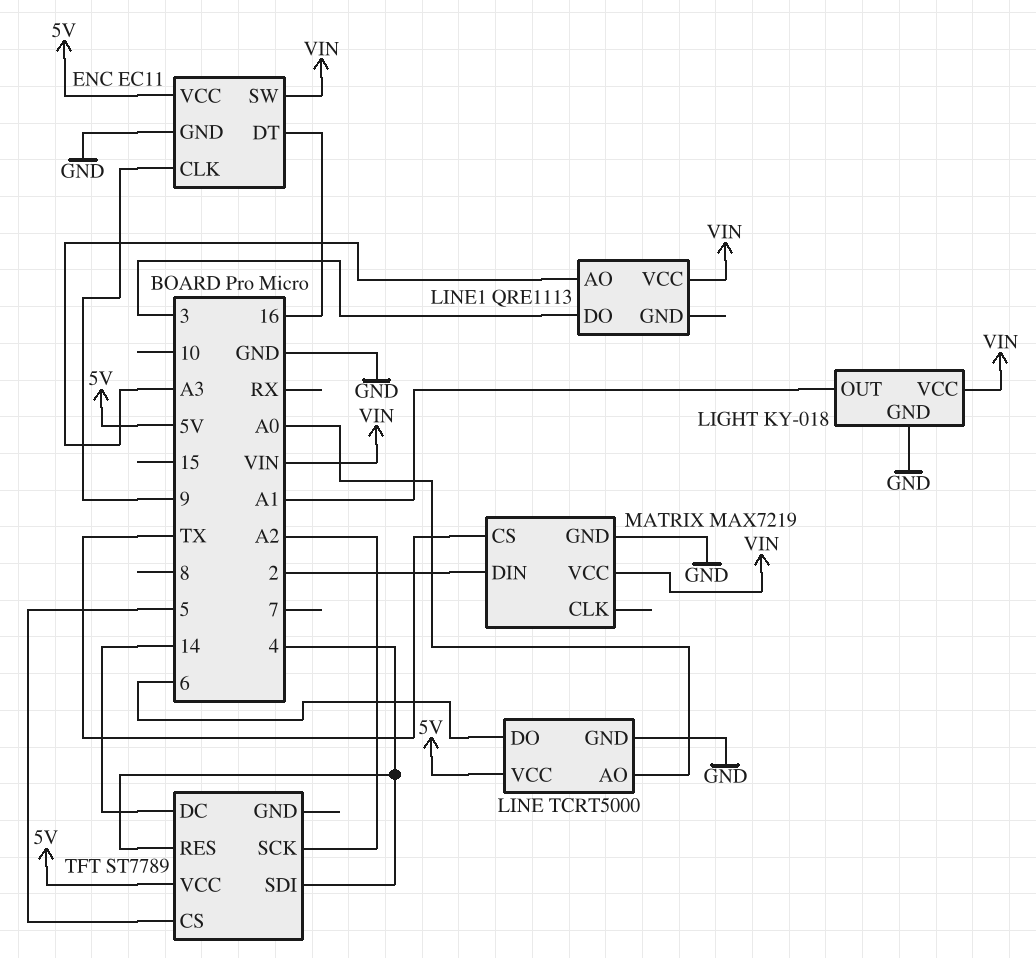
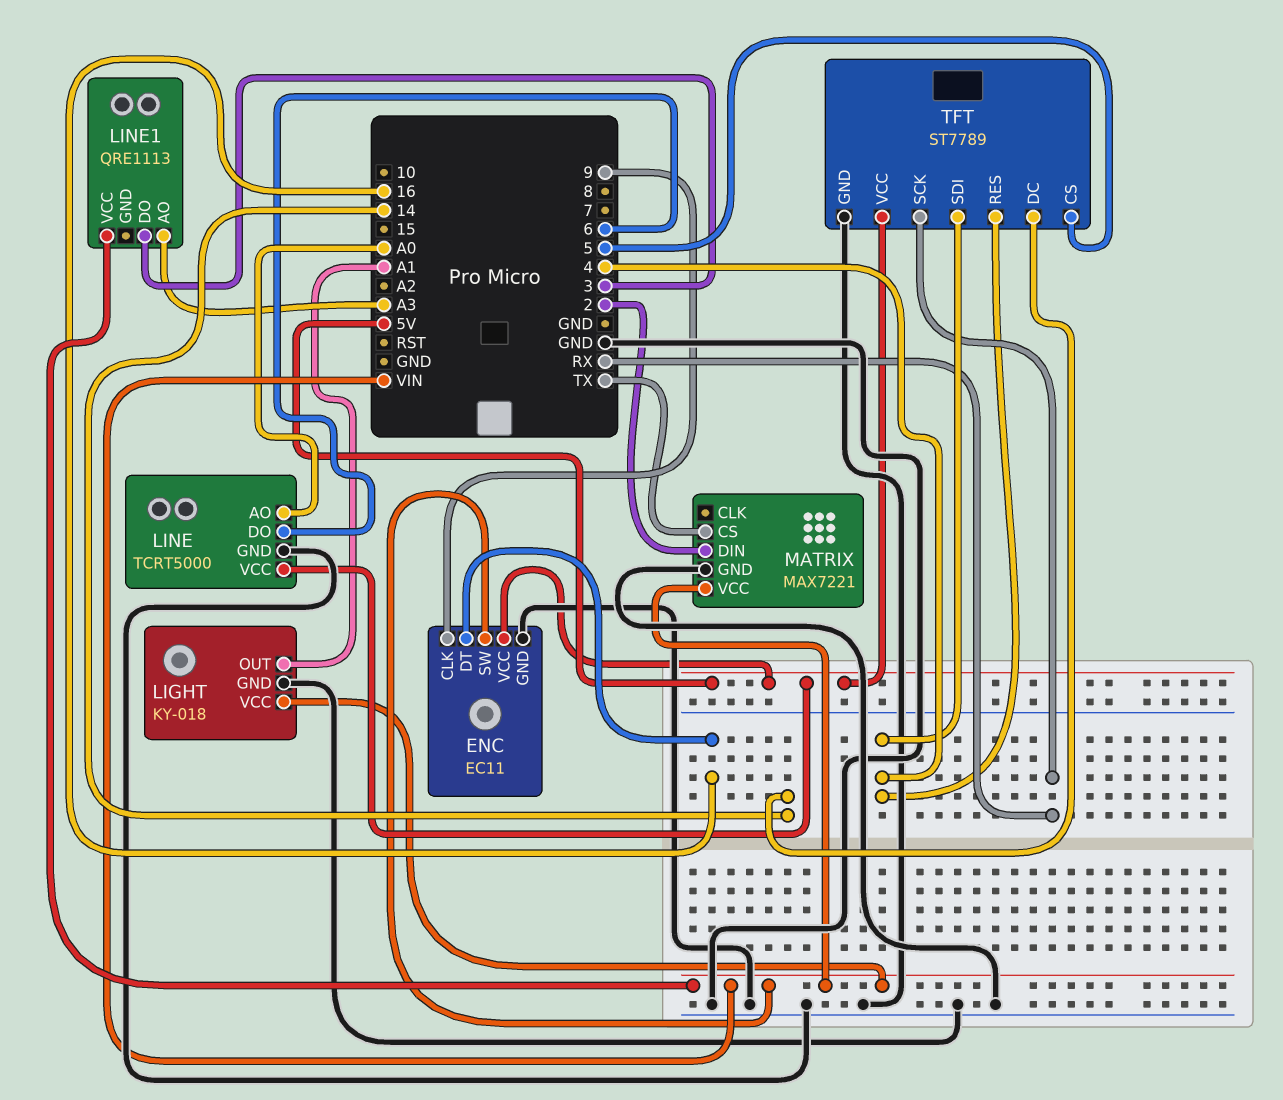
MATRIX: MAX7219 -> MAX7221
TFT pin GND: none -> GND
TFT pin SCK: A2 -> RX

